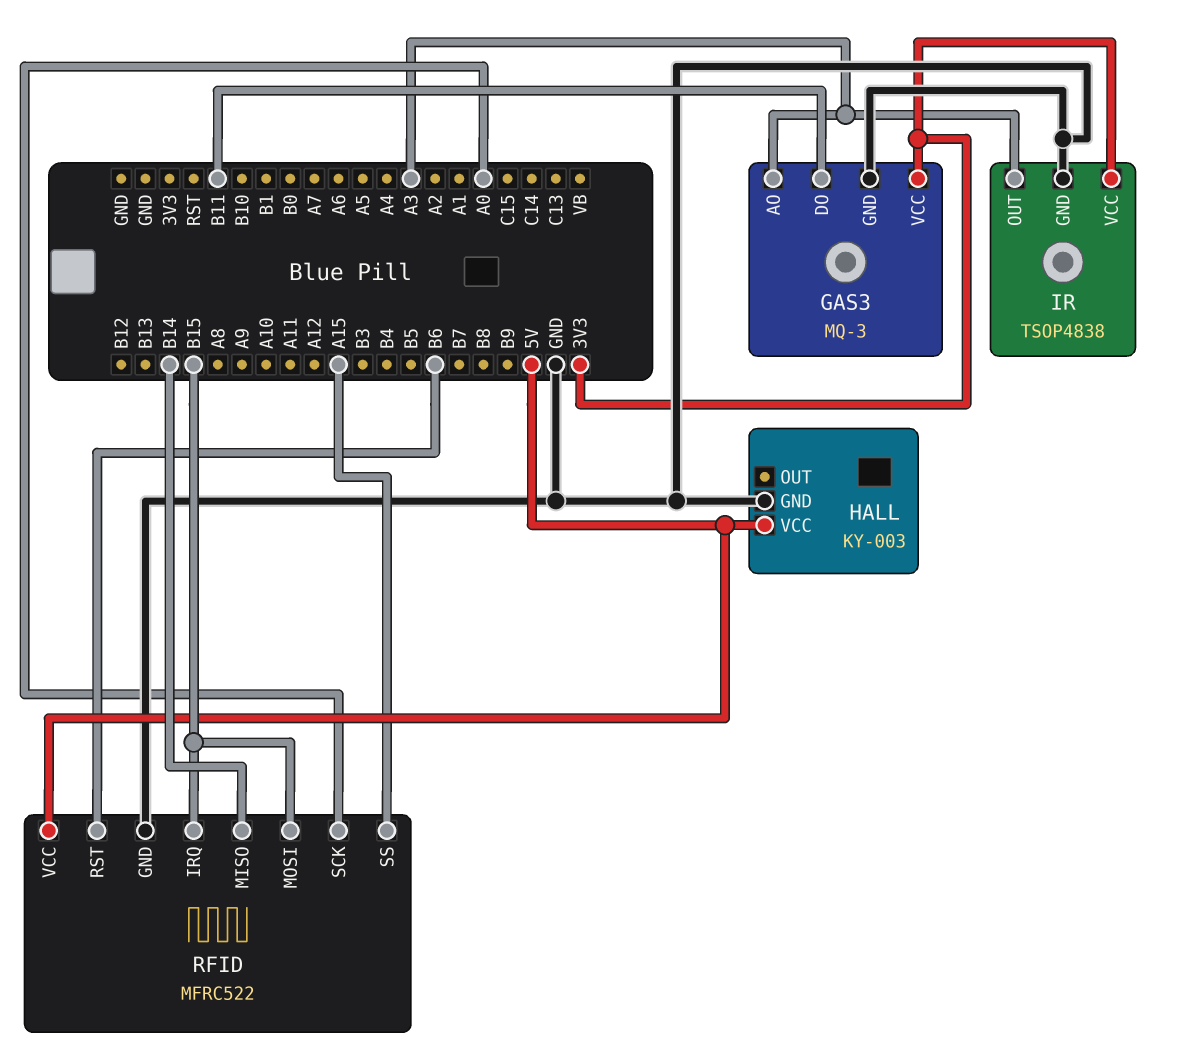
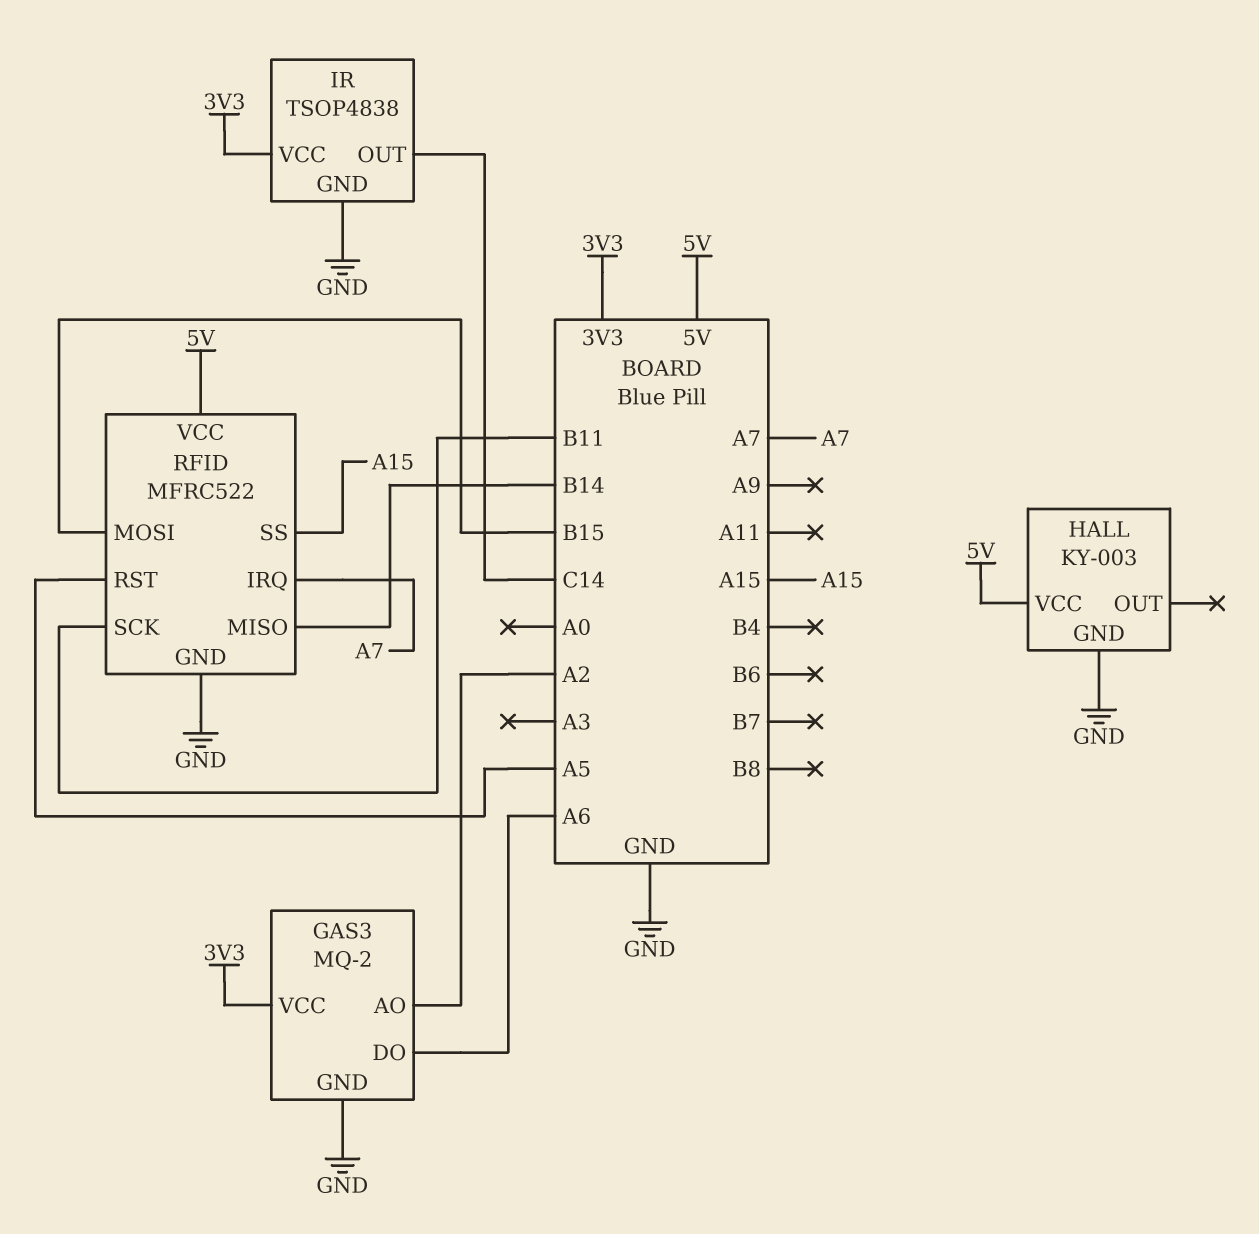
GAS3: MQ-3 -> MQ-2
GAS3 pin AO: A3 -> A2
GAS3 pin DO: B11 -> A6
IR pin OUT: A3 -> C14
RFID pin IRQ: B15 -> A7
RFID pin RST: B6 -> A5
RFID pin SCK: A0 -> B11

